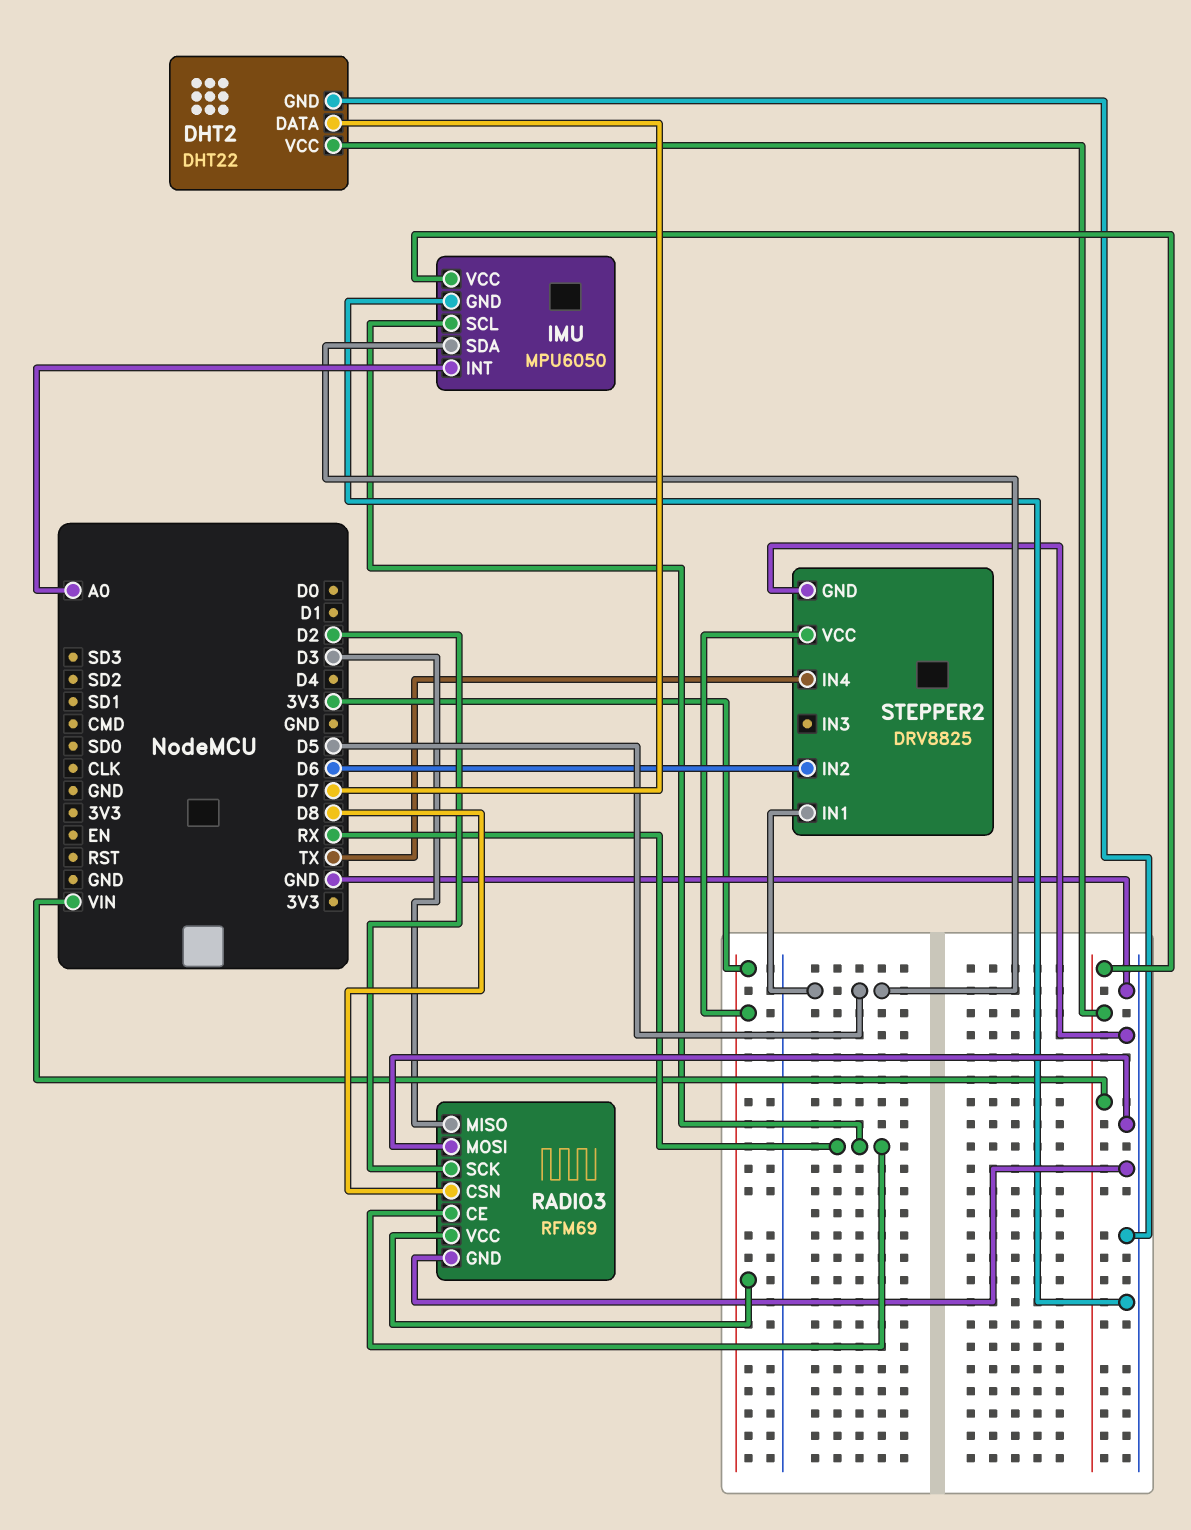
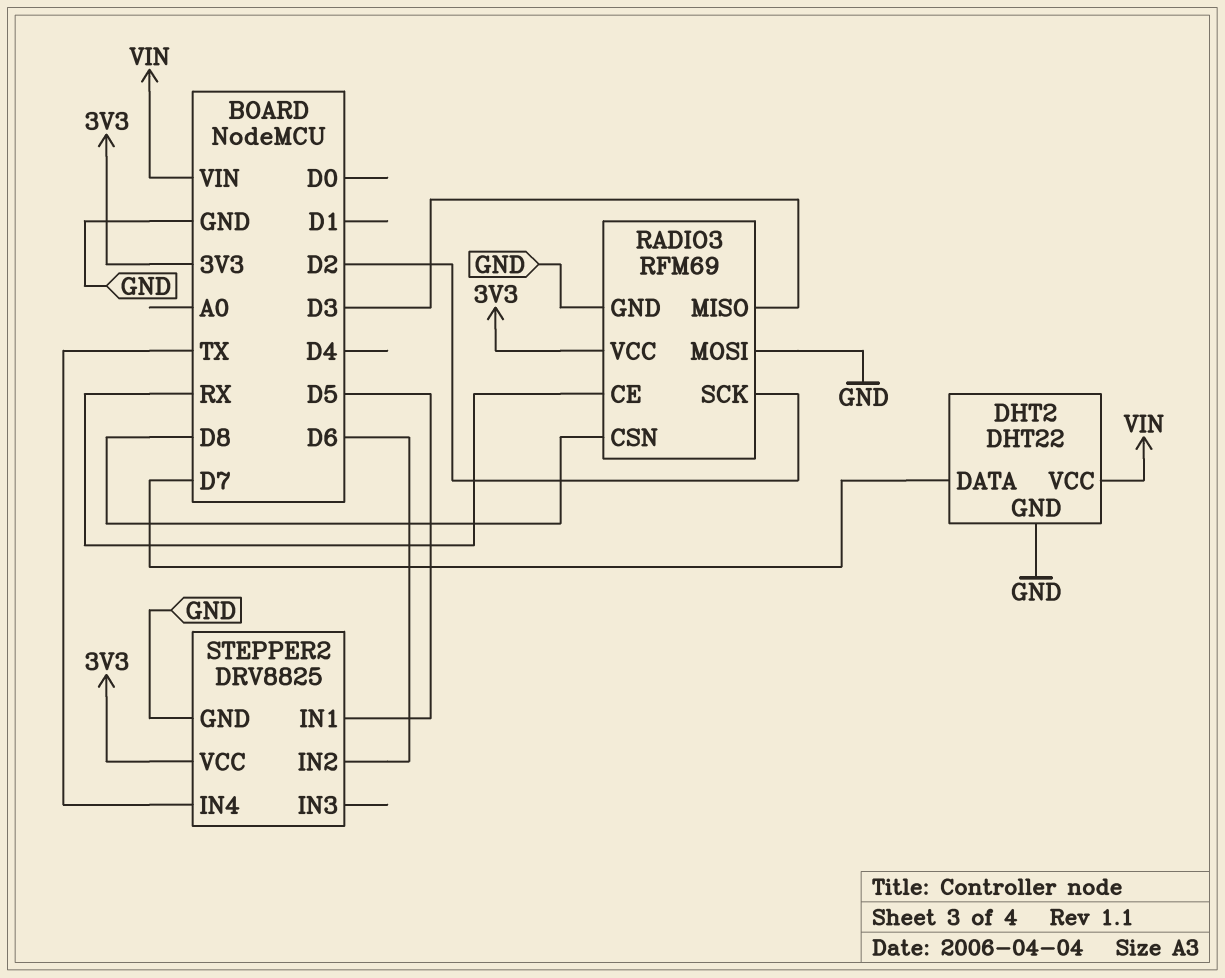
IMU: MPU6050 -> none
IMU pin GND: GND -> none
IMU pin INT: A0 -> none
IMU pin SCL: RX -> none
IMU pin SDA: D5 -> none
IMU pin VCC: VIN -> none

